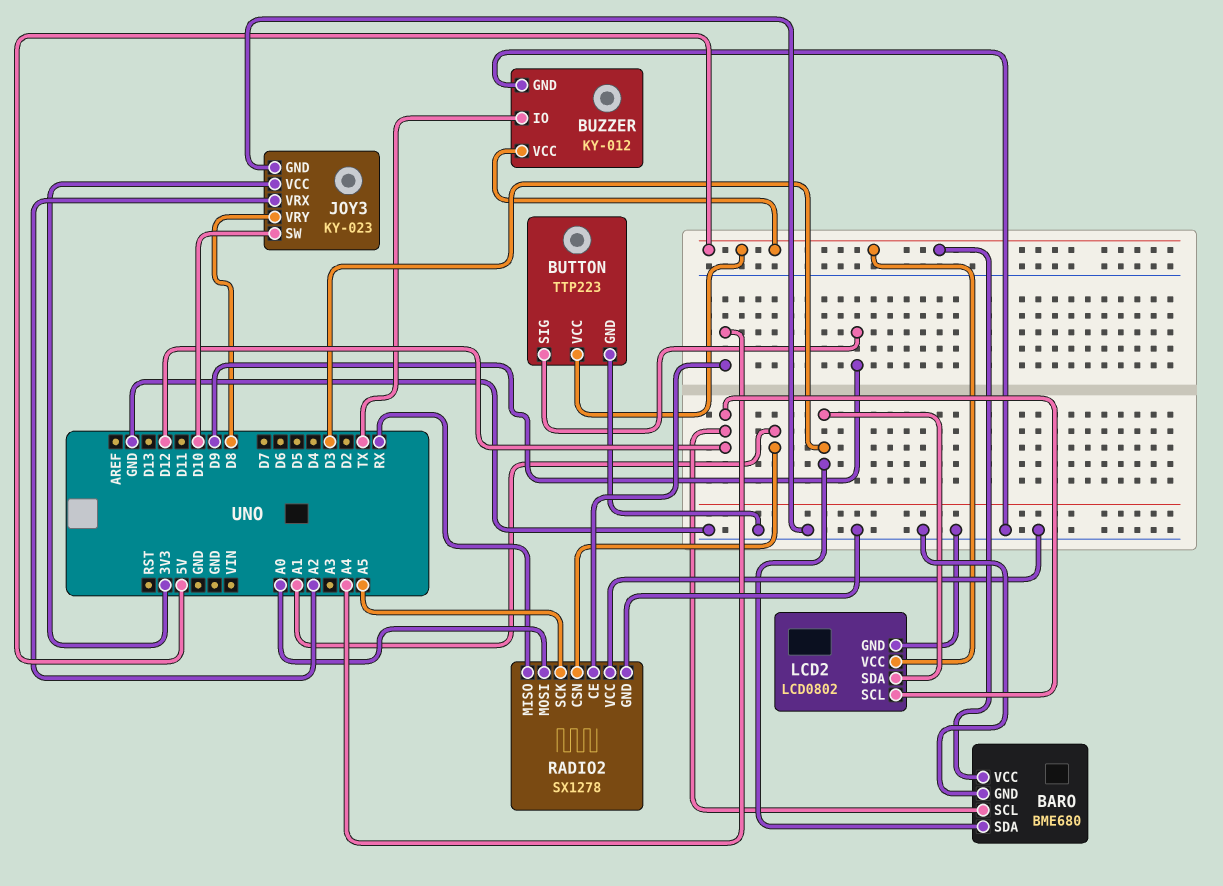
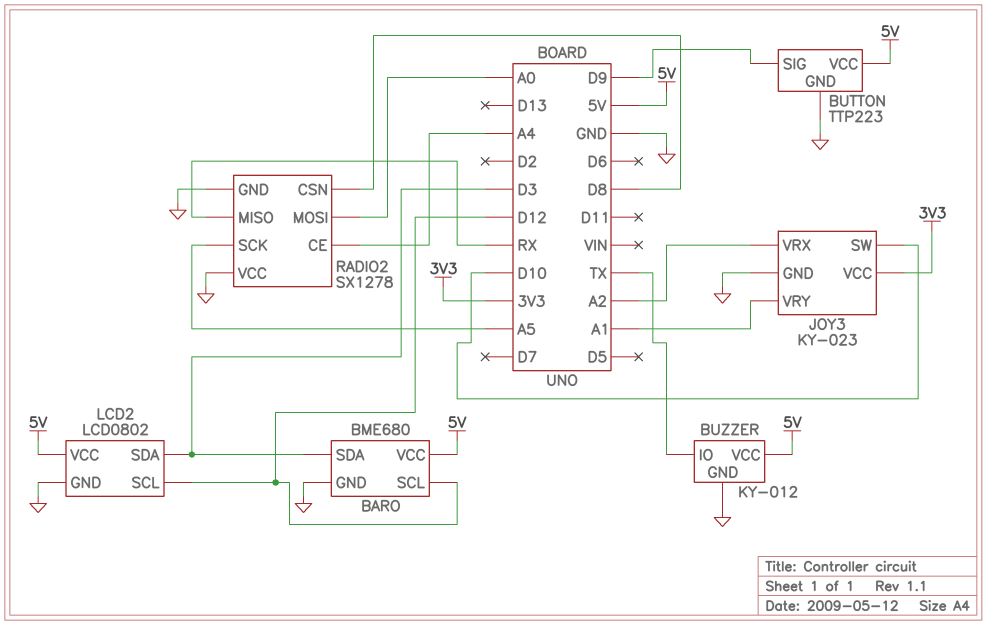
JOY3 pin VRY: D8 -> A1
RADIO2 pin CSN: A1 -> D8

